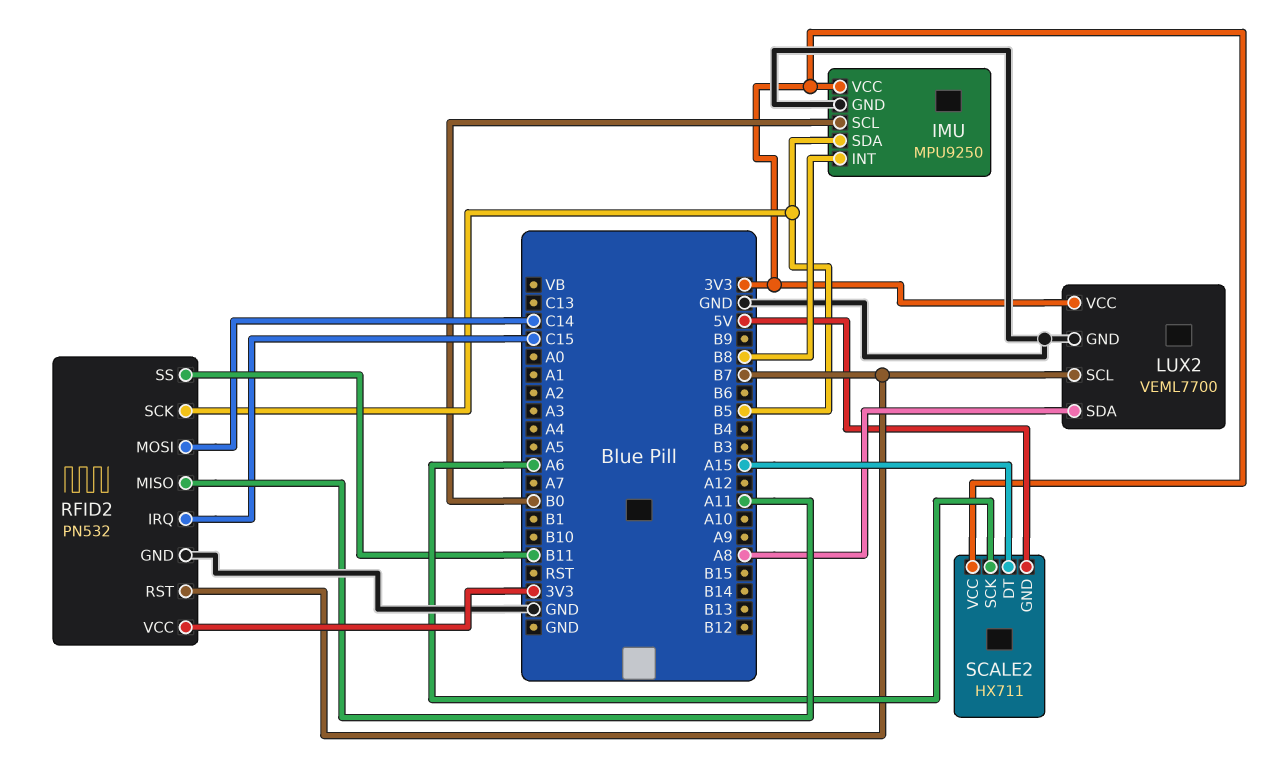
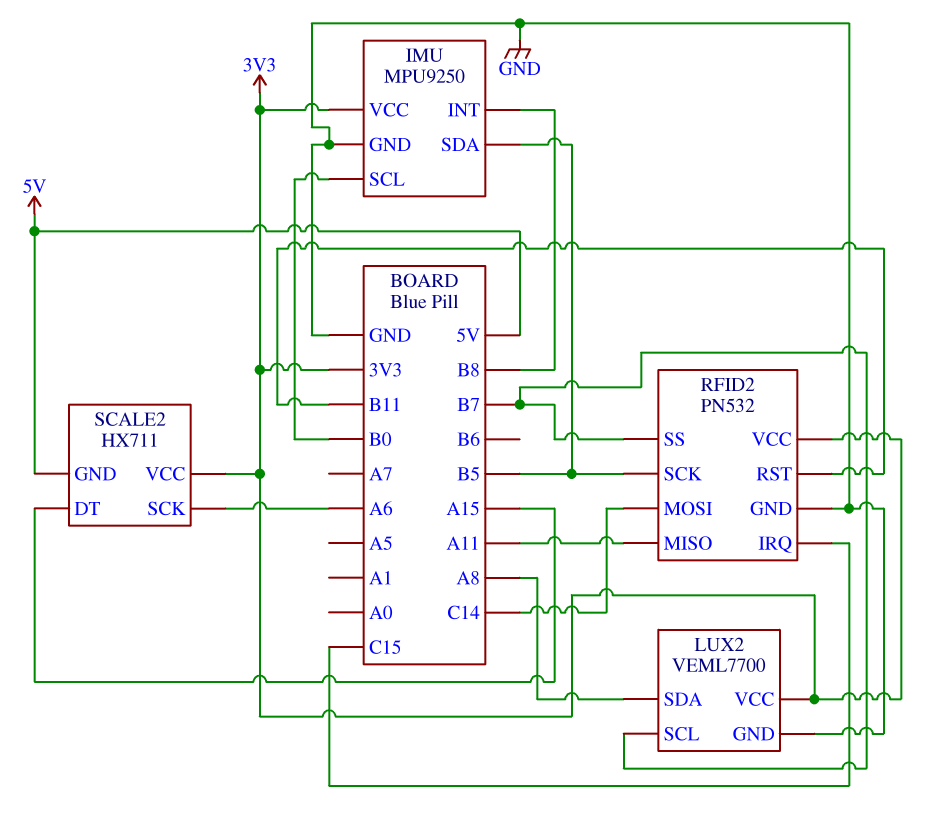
RFID2 pin RST: B7 -> B11
RFID2 pin SS: B11 -> B7

